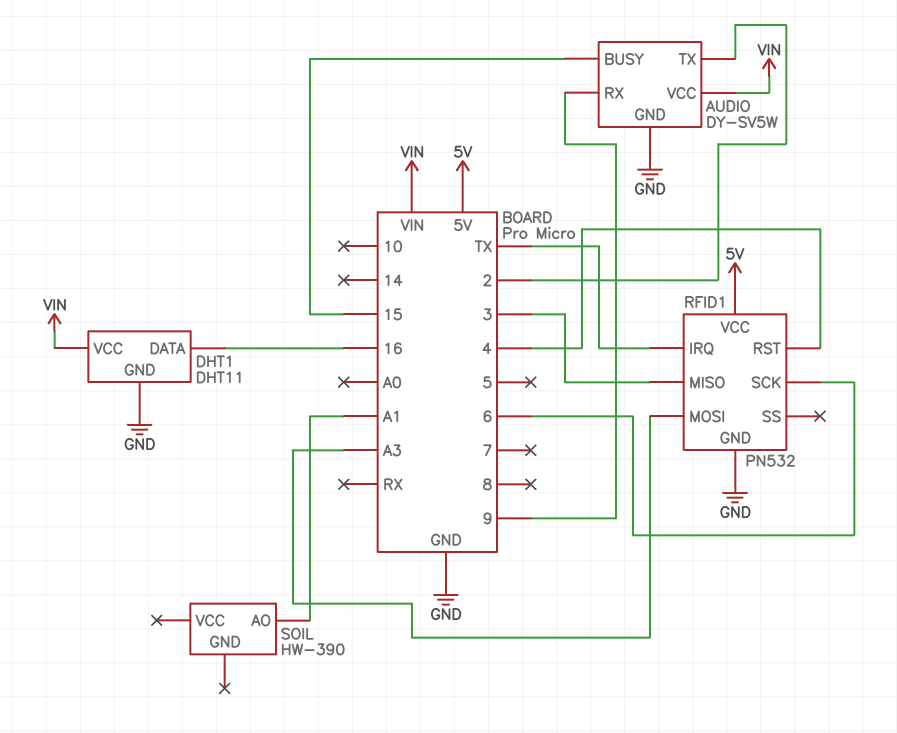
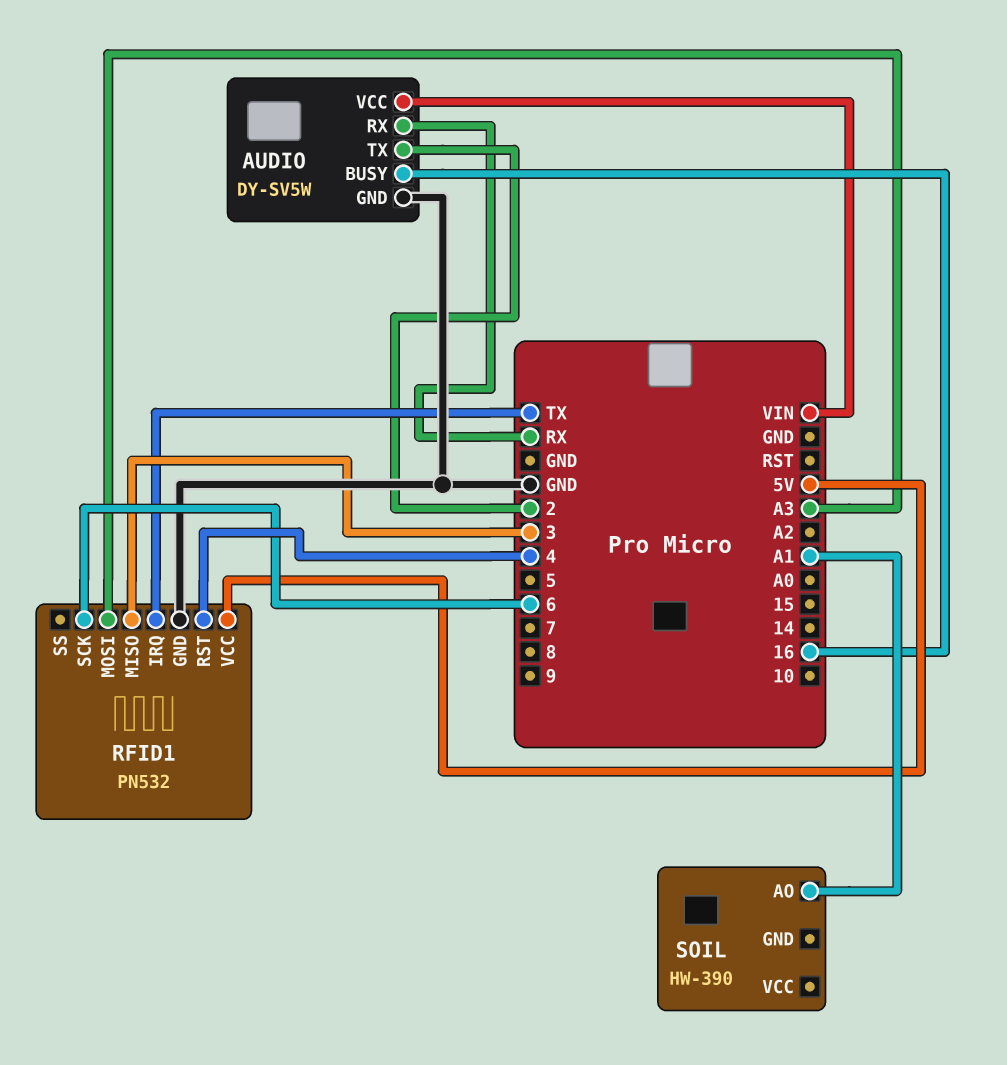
AUDIO pin BUSY: 15 -> 16
AUDIO pin RX: 9 -> RX
DHT1: DHT11 -> none
DHT1 pin DATA: 16 -> none
DHT1 pin GND: GND -> none
DHT1 pin VCC: VIN -> none

